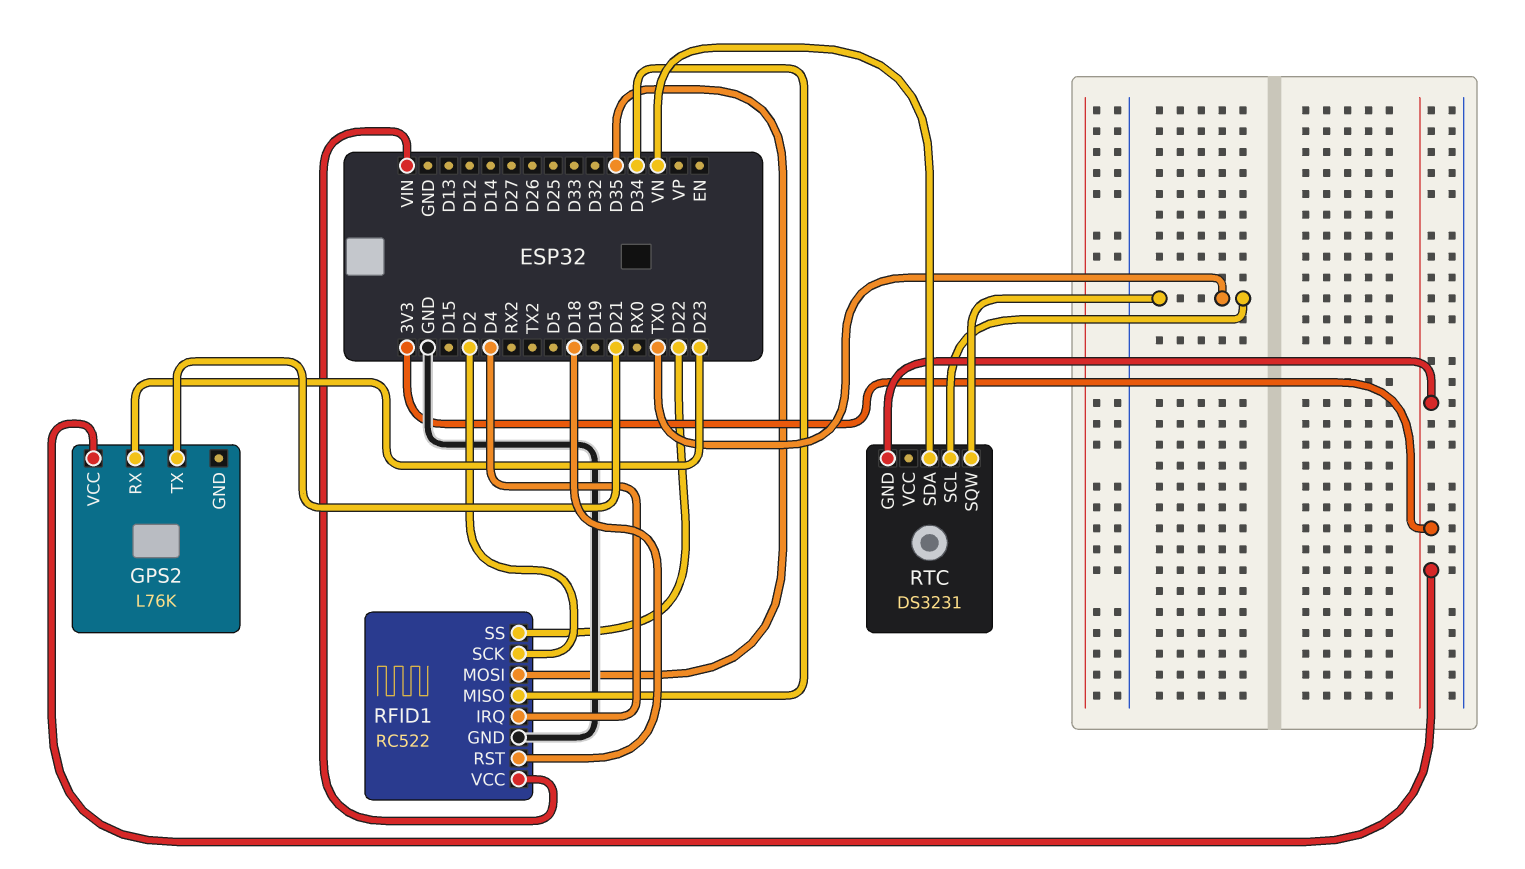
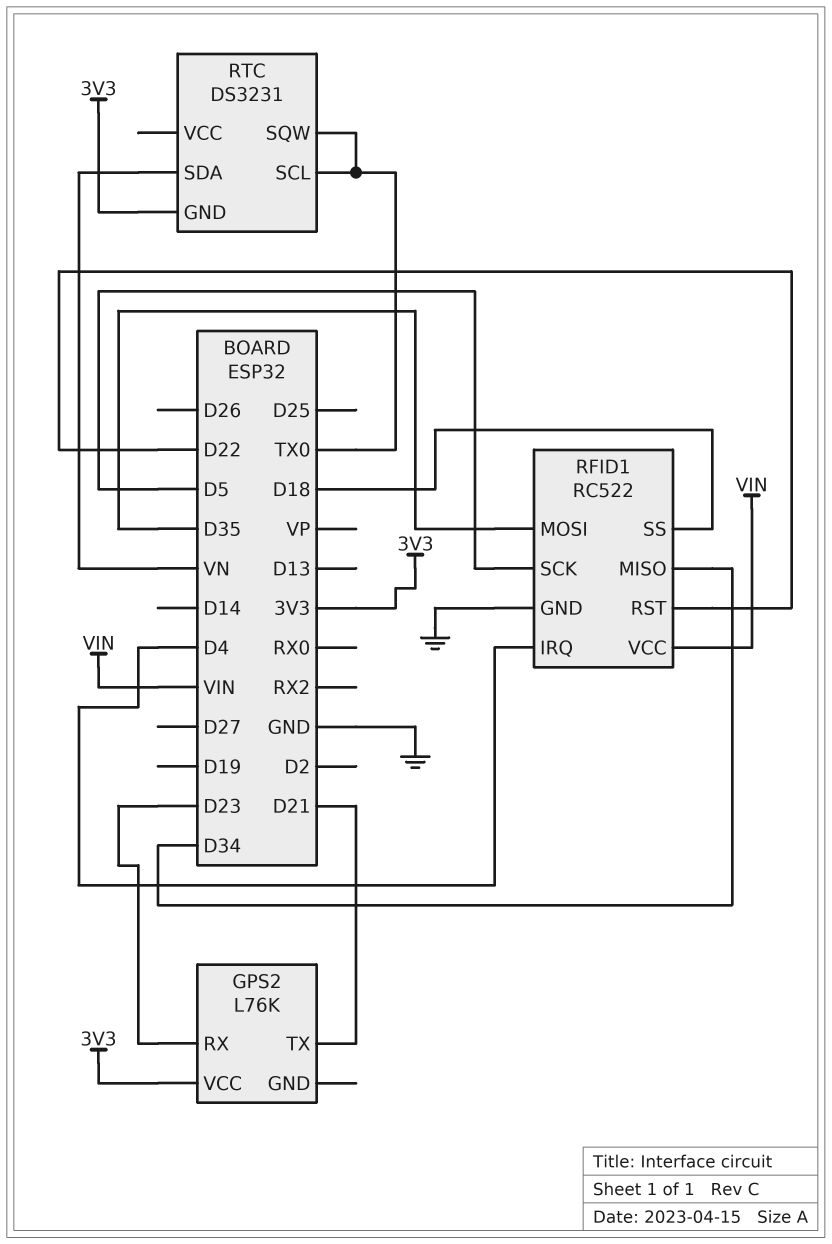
RFID1 pin RST: D18 -> D22
RFID1 pin SCK: D2 -> D5
RFID1 pin SS: D22 -> D18

